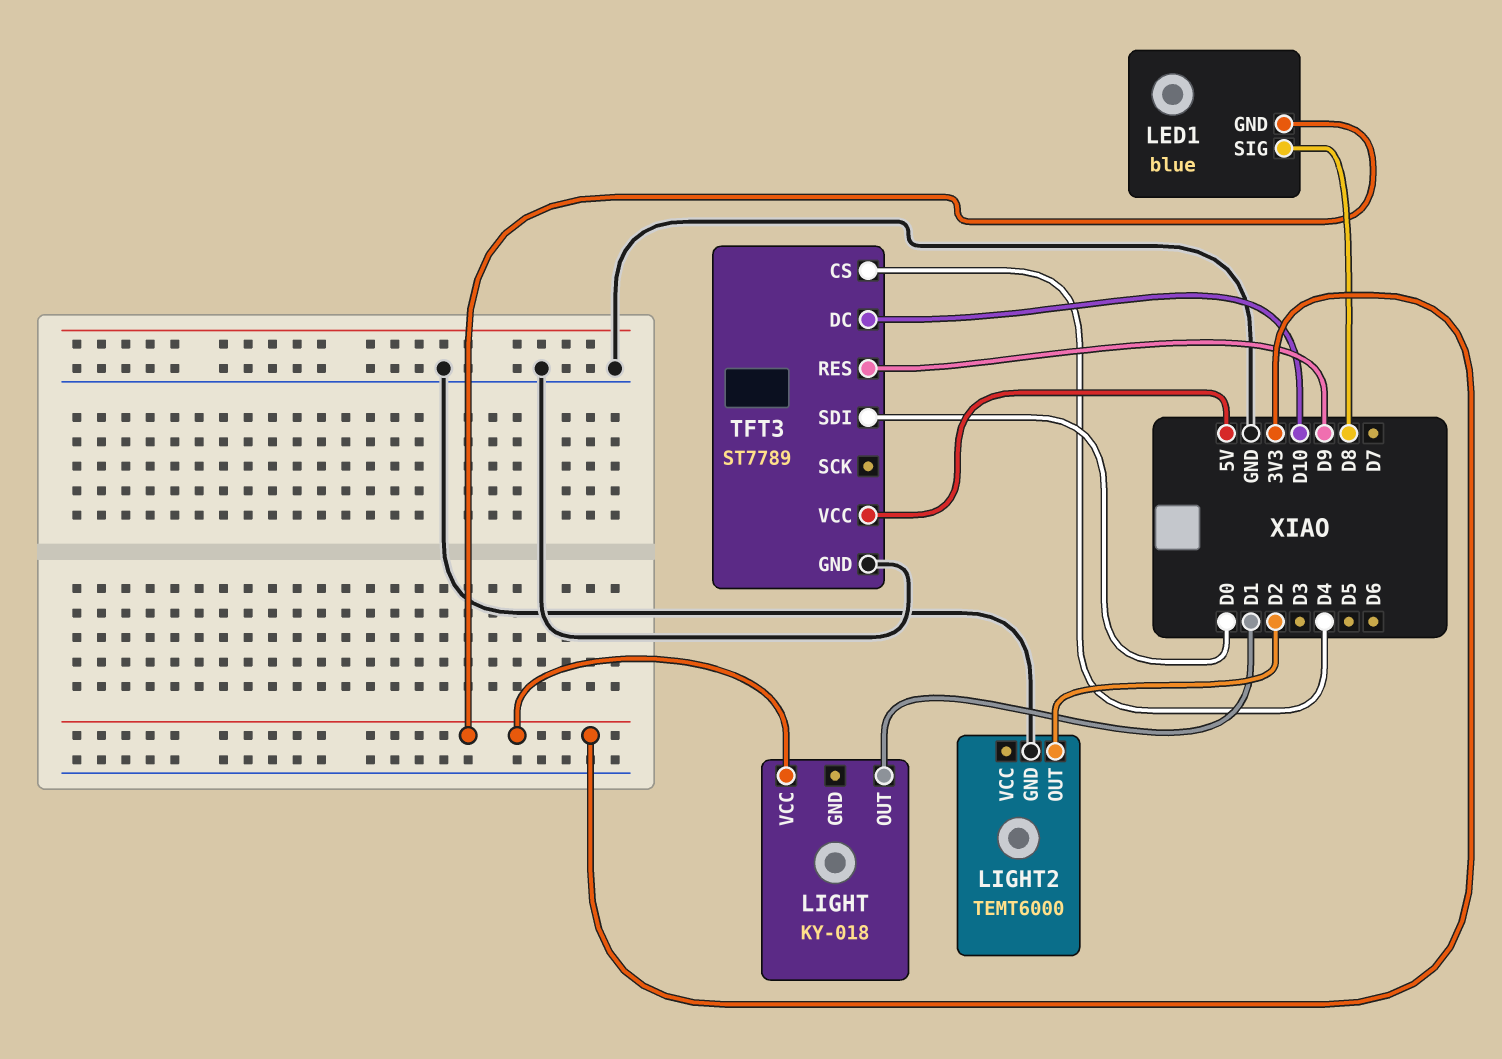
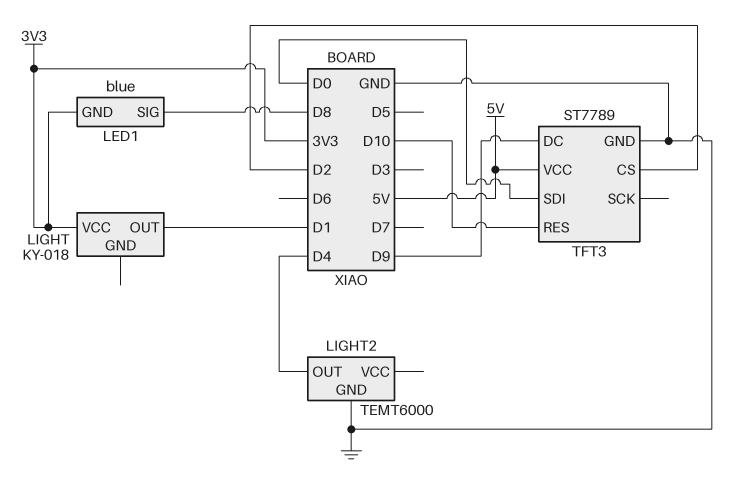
LIGHT2 pin OUT: D2 -> D4
TFT3 pin CS: D4 -> D2
TFT3 pin DC: D10 -> D9
TFT3 pin RES: D9 -> D10

